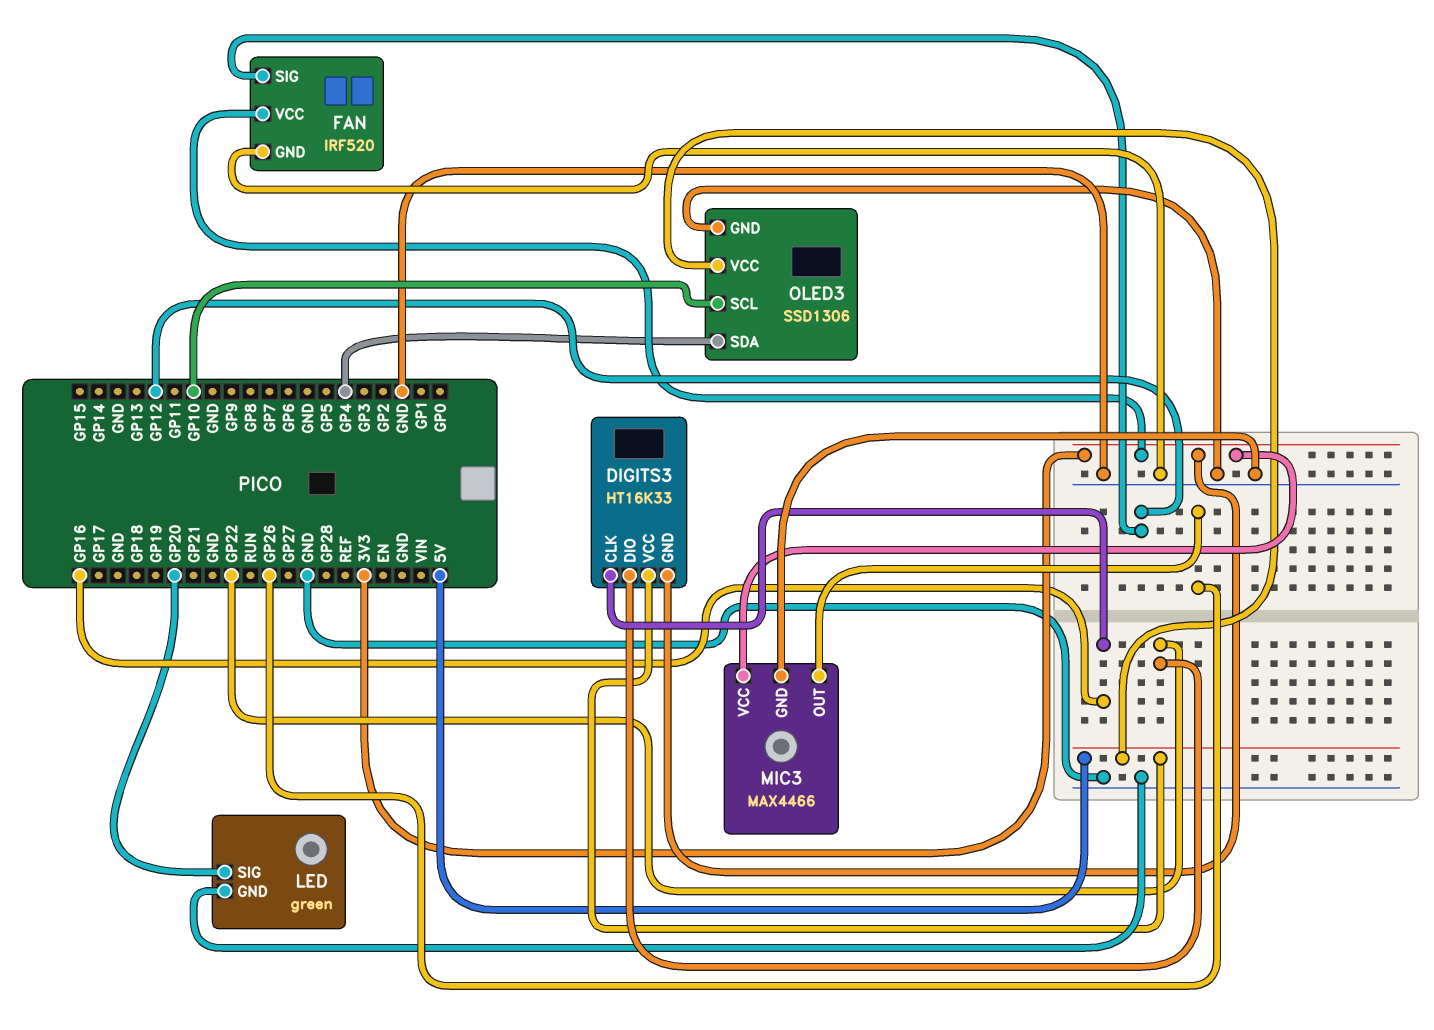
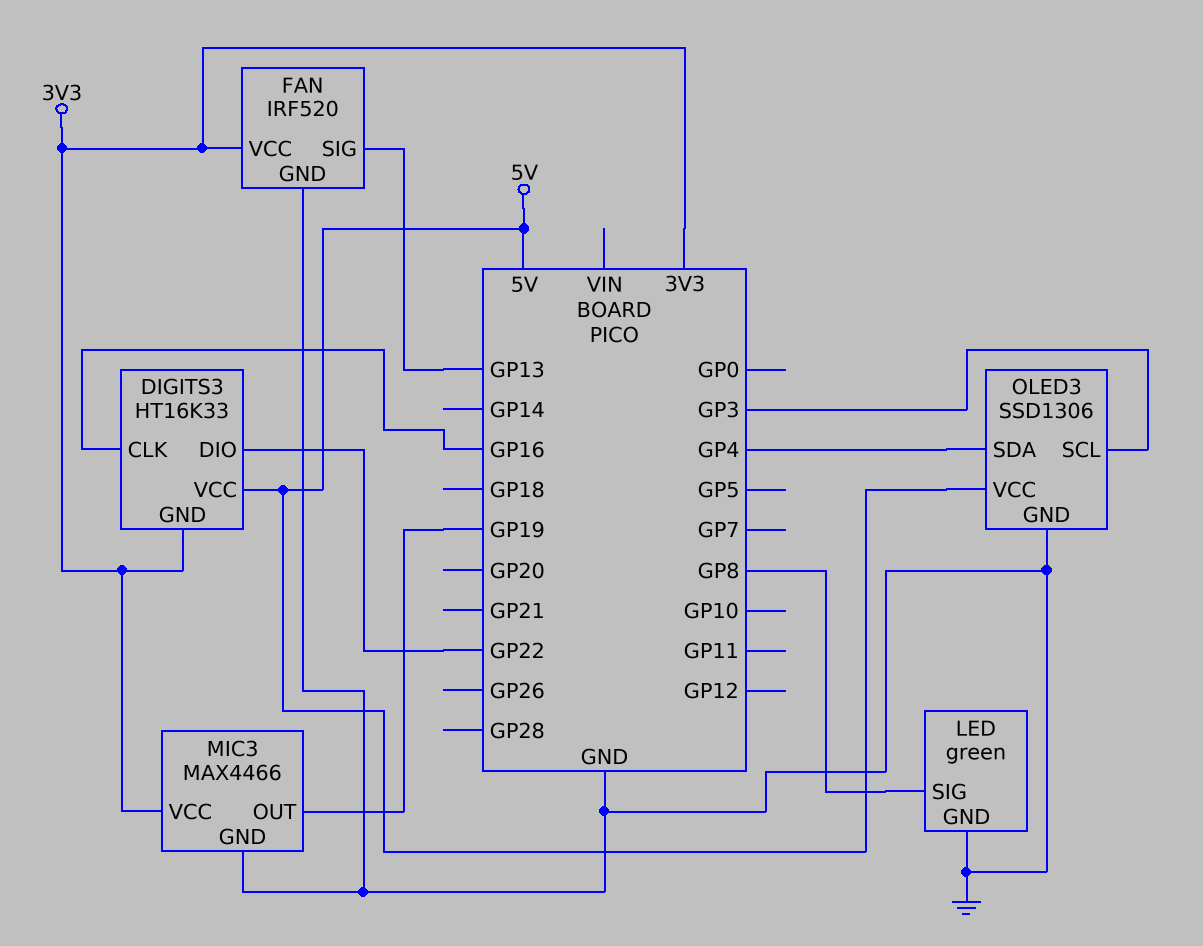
FAN pin SIG: GP12 -> GP13
LED pin SIG: GP20 -> GP8
MIC3 pin OUT: GP26 -> GP19
OLED3 pin SCL: GP10 -> GP3

